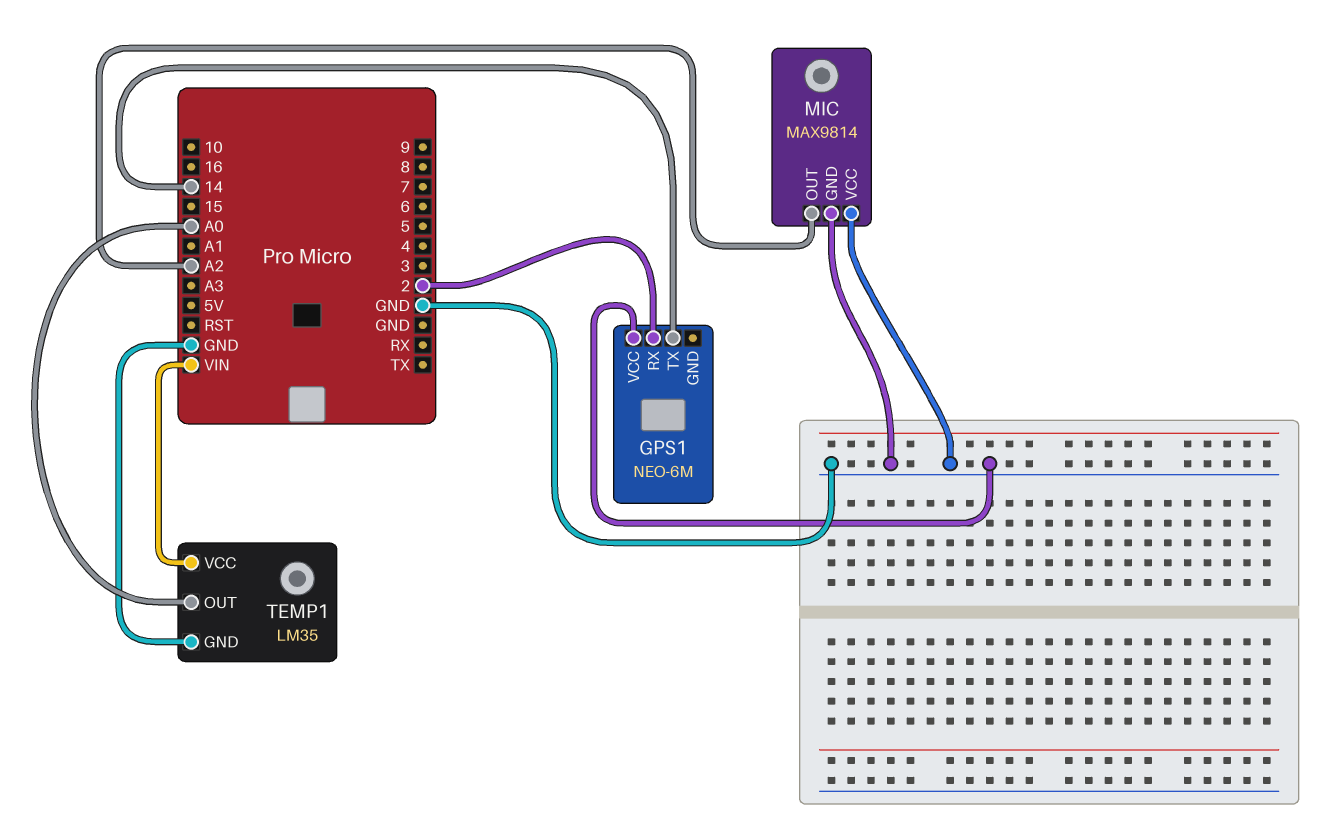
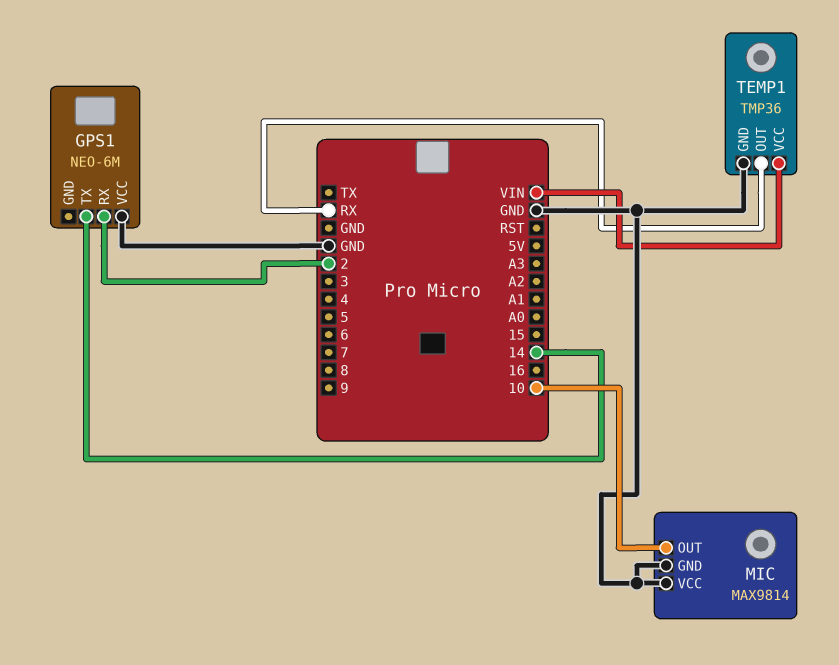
MIC pin OUT: A2 -> 10
TEMP1: LM35 -> TMP36
TEMP1 pin OUT: A0 -> RX

